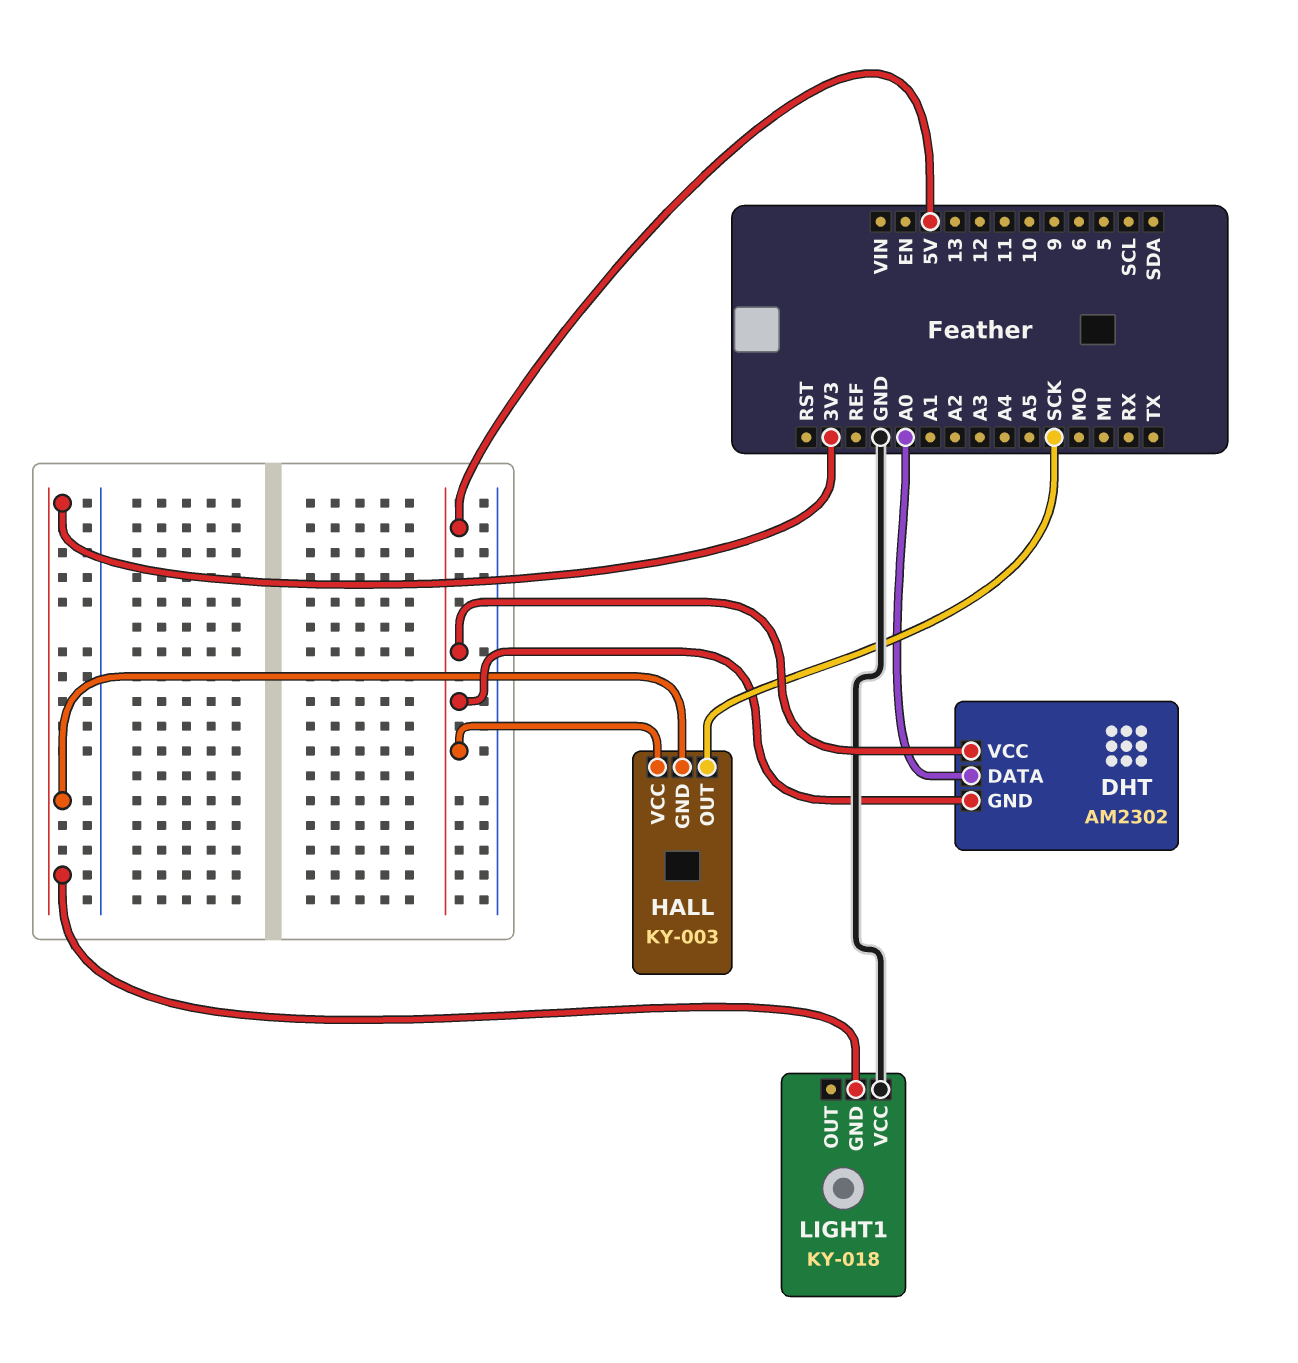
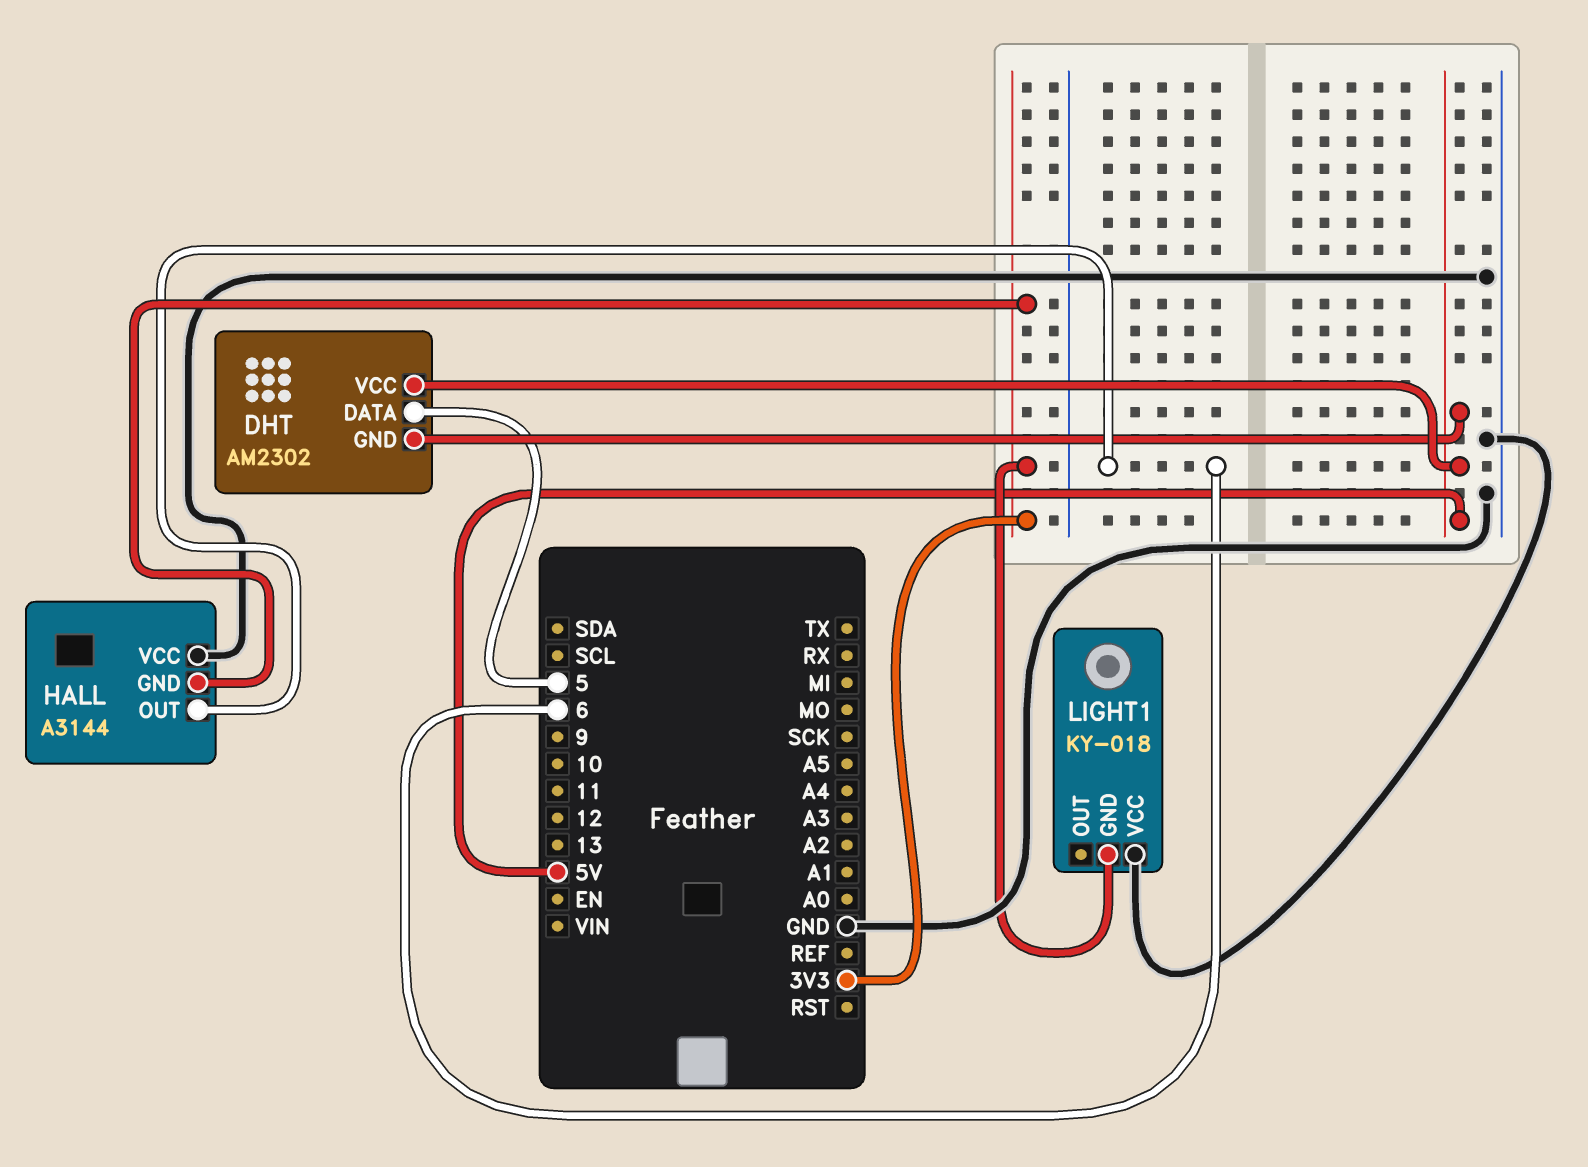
DHT pin DATA: A0 -> 5
HALL: KY-003 -> A3144
HALL pin OUT: SCK -> 6
HALL pin VCC: 5V -> GND

